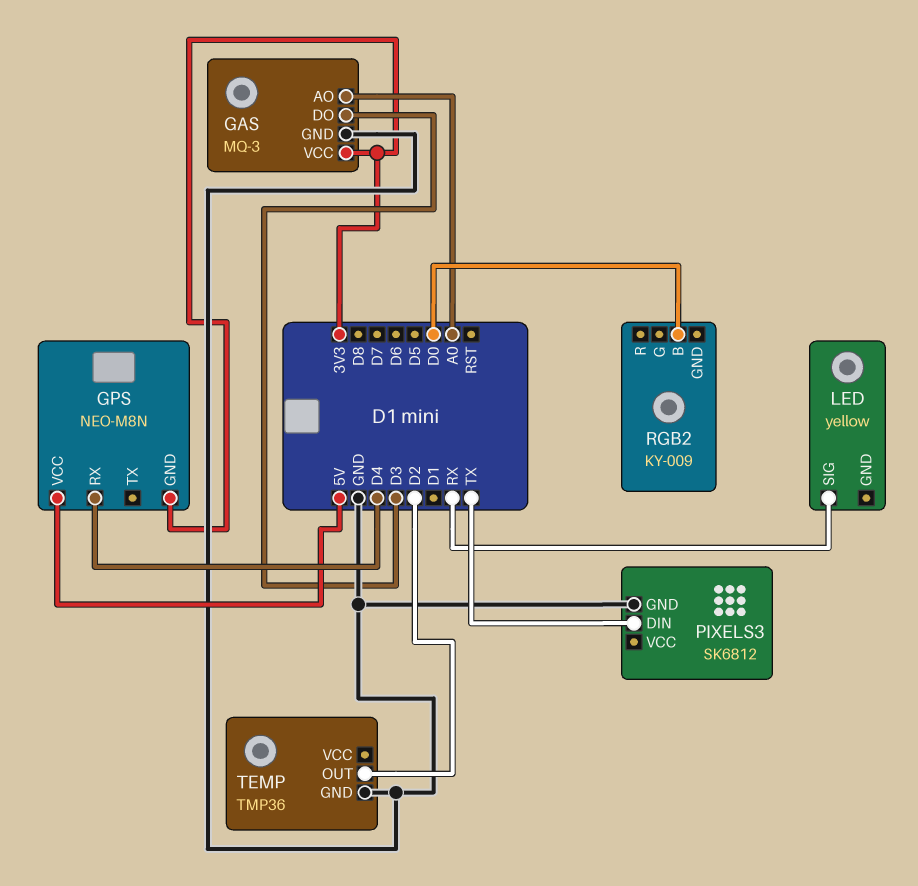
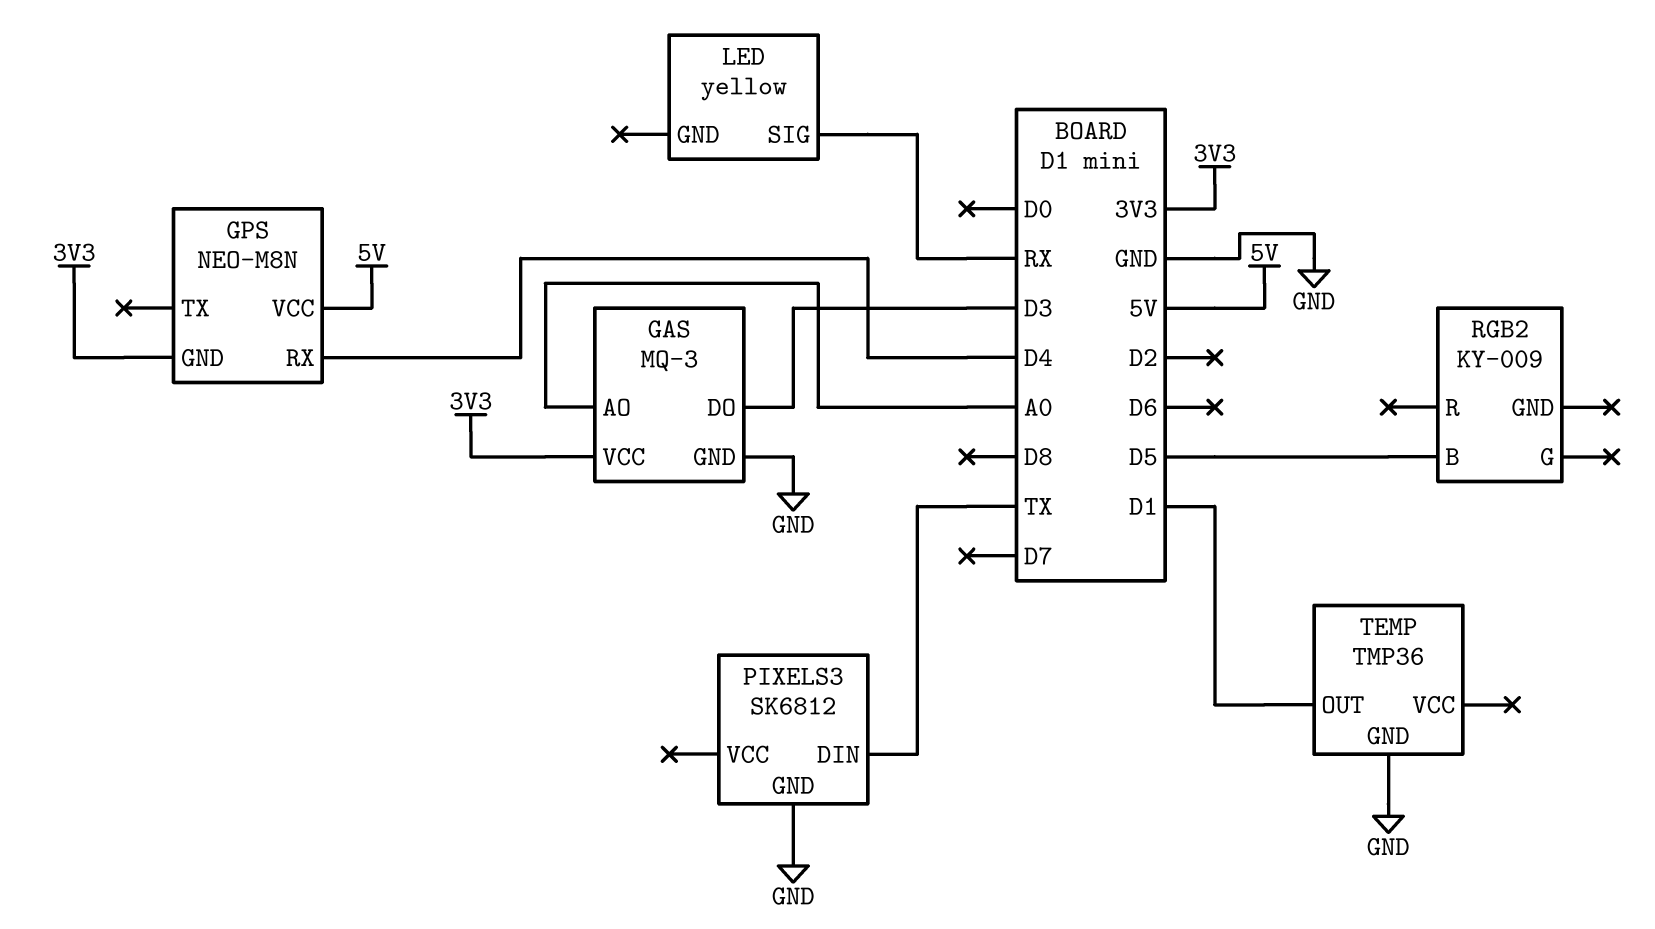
RGB2 pin B: D0 -> D5
TEMP pin OUT: D2 -> D1

